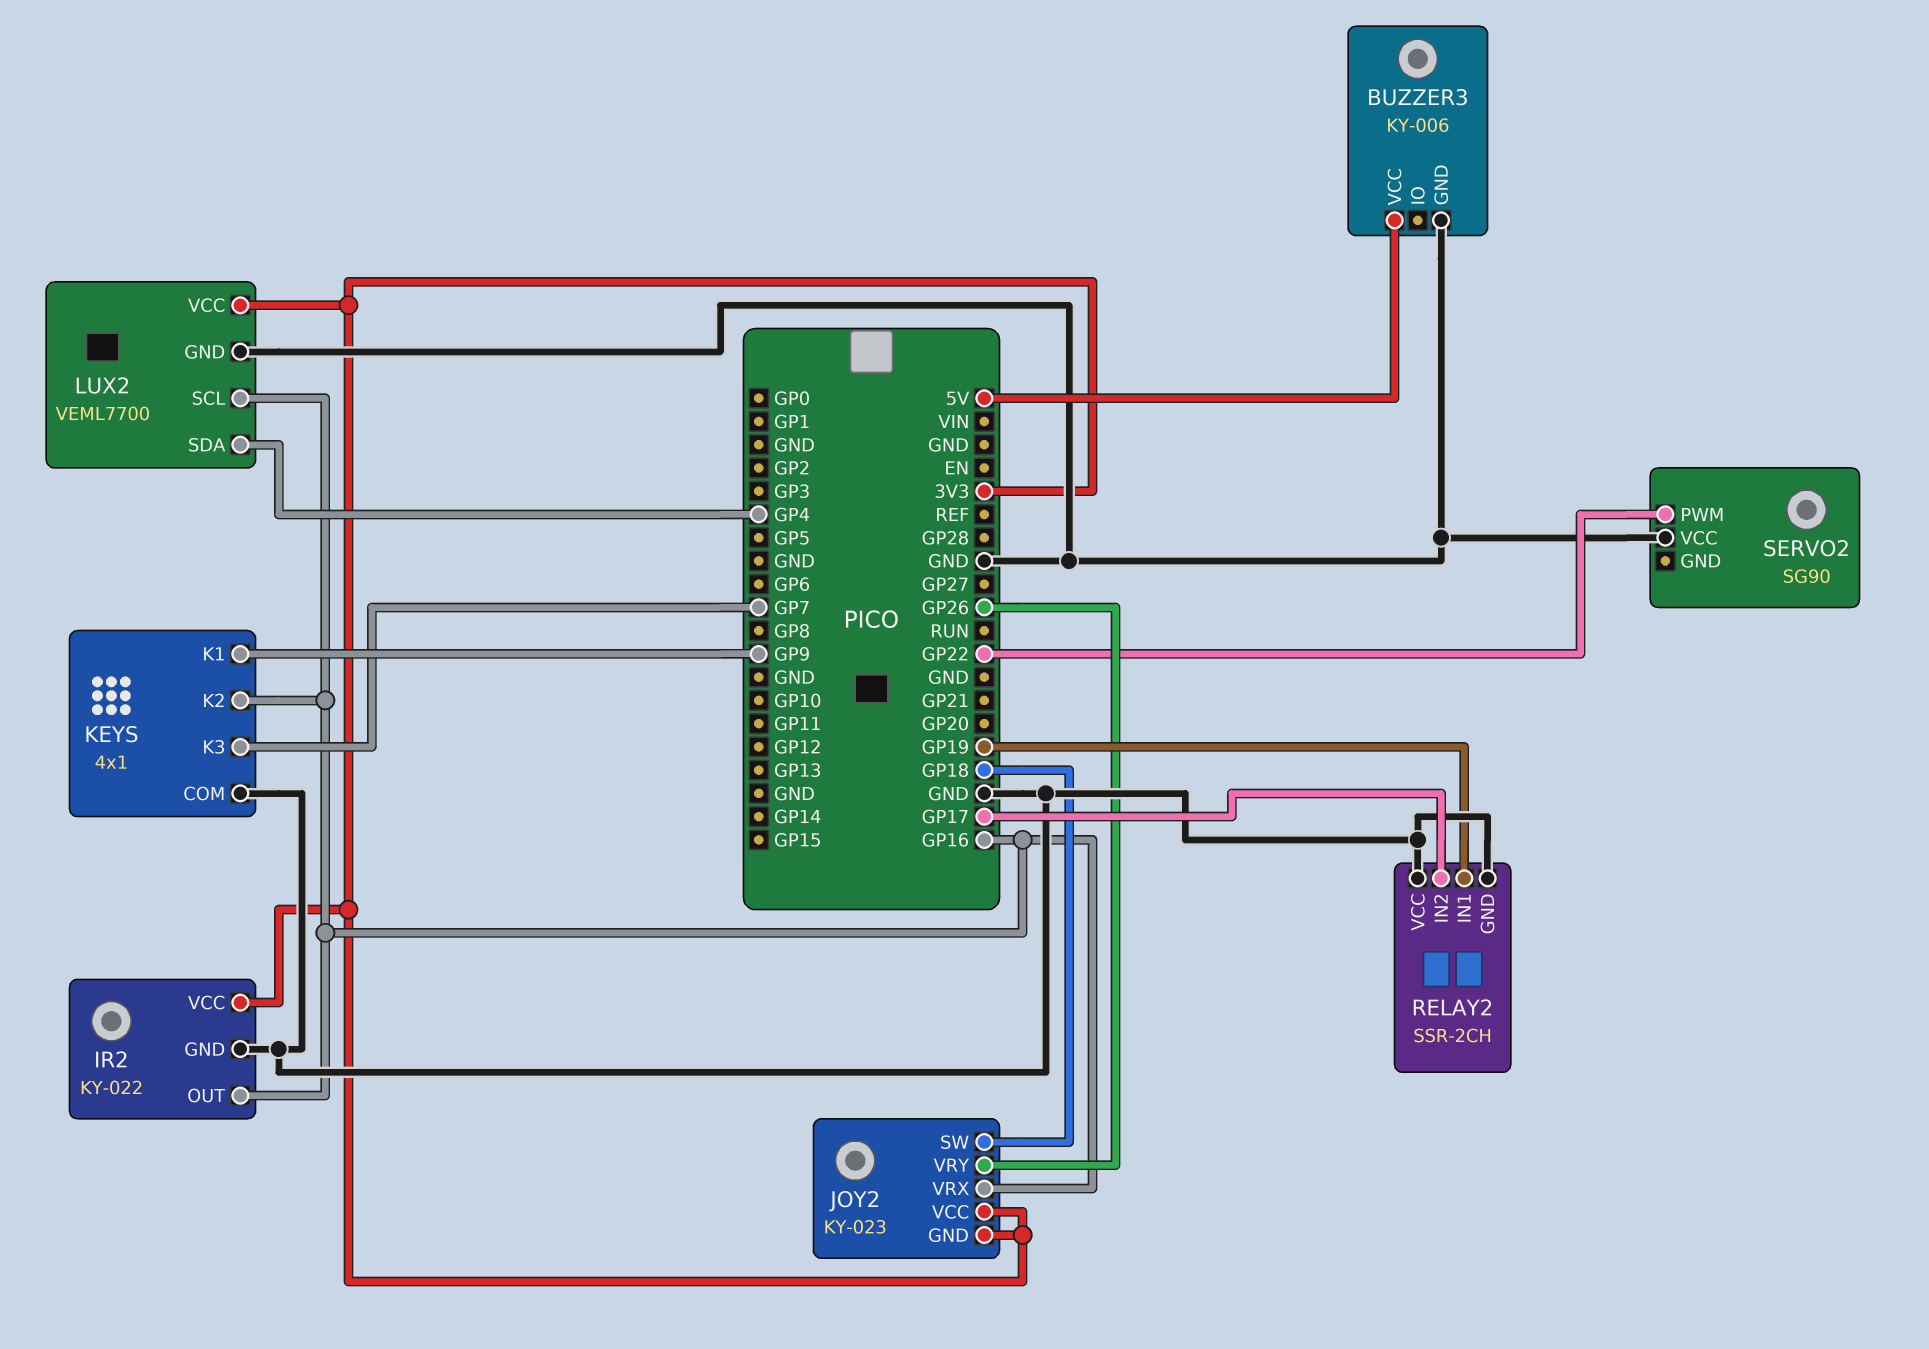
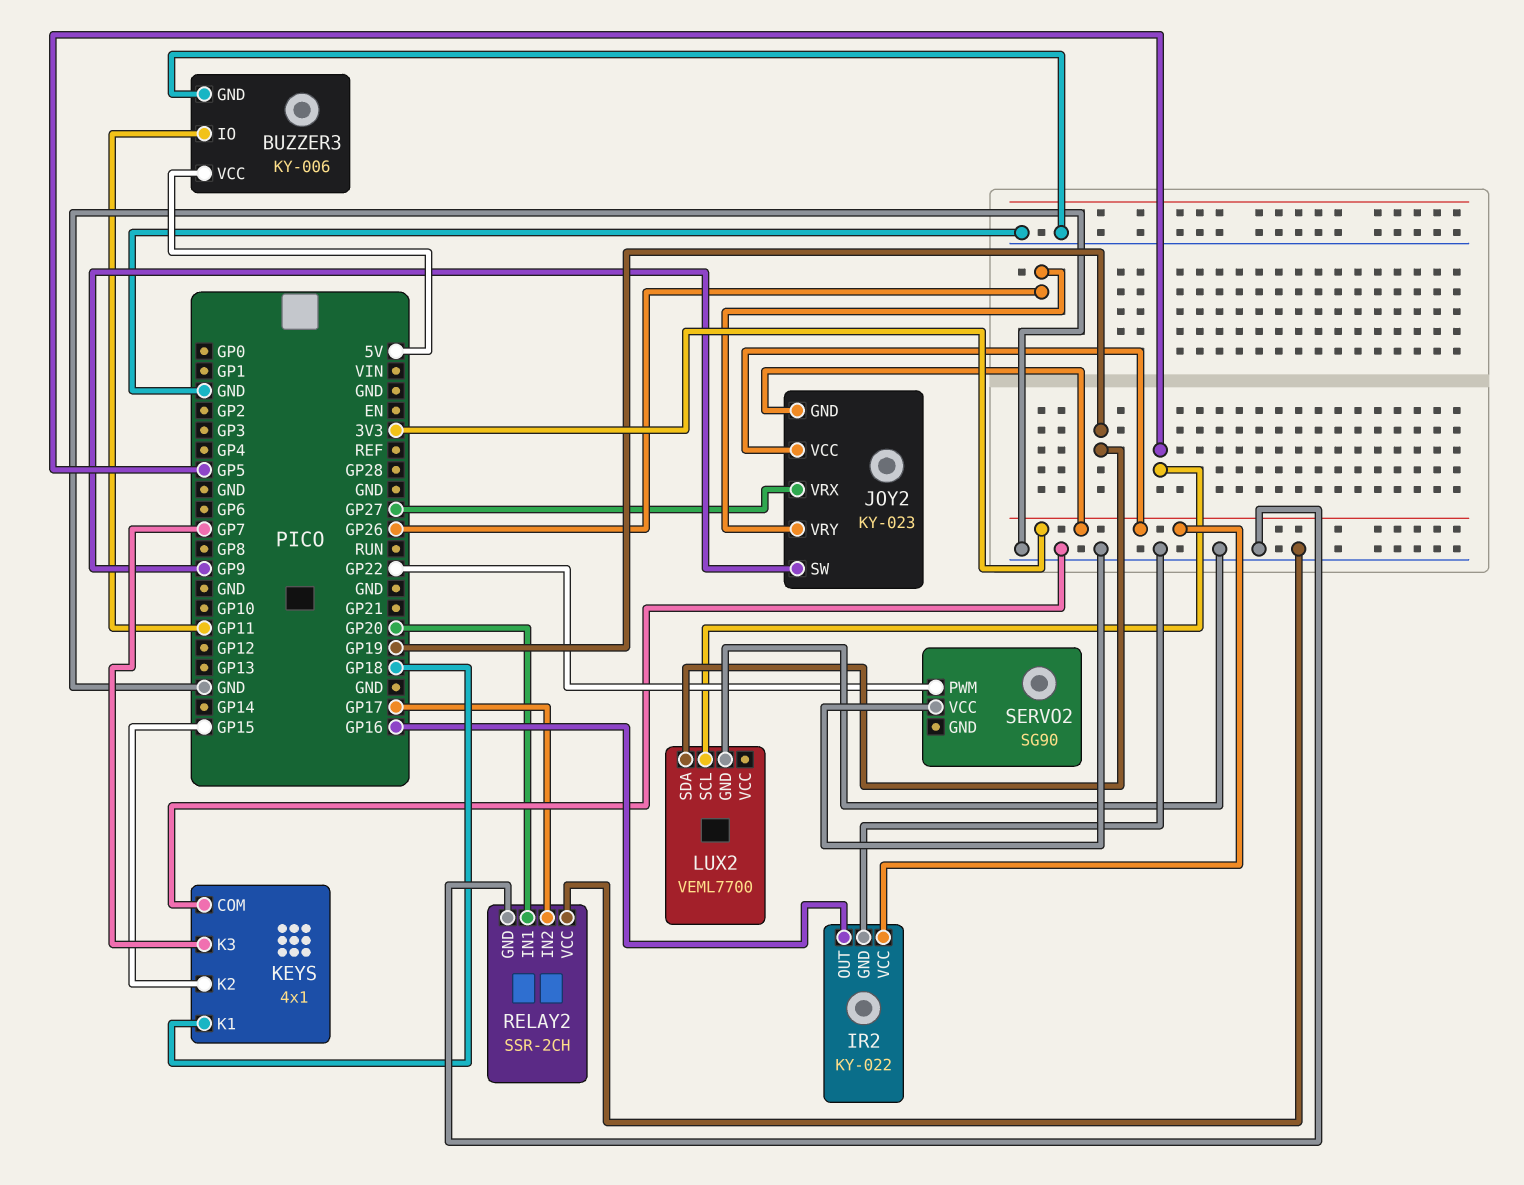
BUZZER3 pin IO: none -> GP11
JOY2 pin SW: GP18 -> GP9
JOY2 pin VRX: GP16 -> GP27
KEYS pin K1: GP9 -> GP18
KEYS pin K2: GP16 -> GP15
LUX2 pin SCL: GP16 -> GP5
LUX2 pin SDA: GP4 -> GP19
LUX2 pin VCC: 3V3 -> none
RELAY2 pin IN1: GP19 -> GP20

